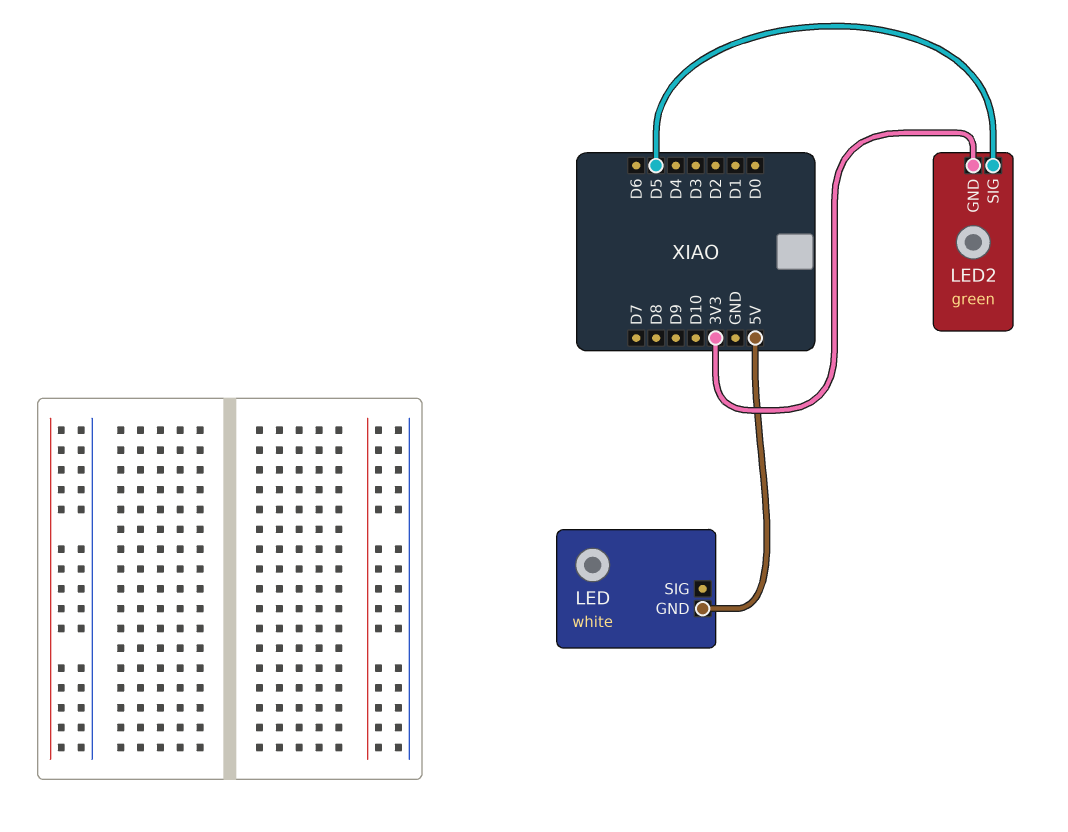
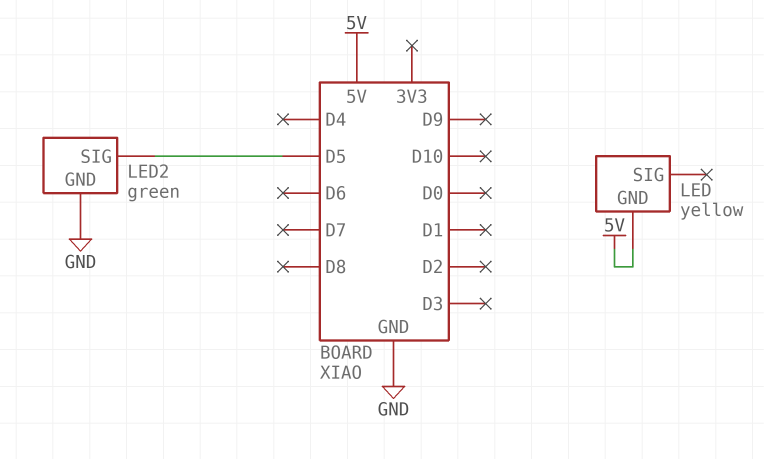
LED: white -> yellow
LED2 pin GND: 3V3 -> GND

